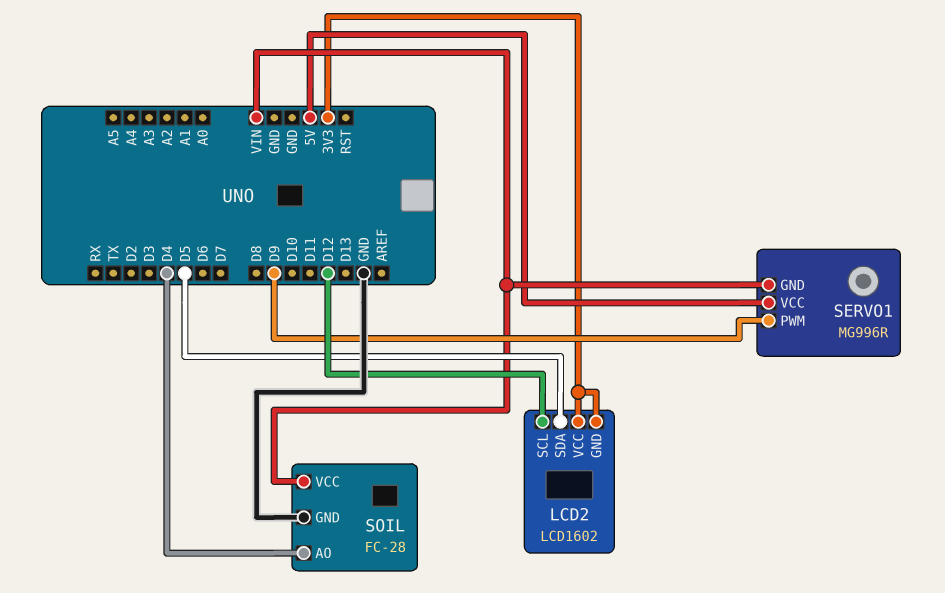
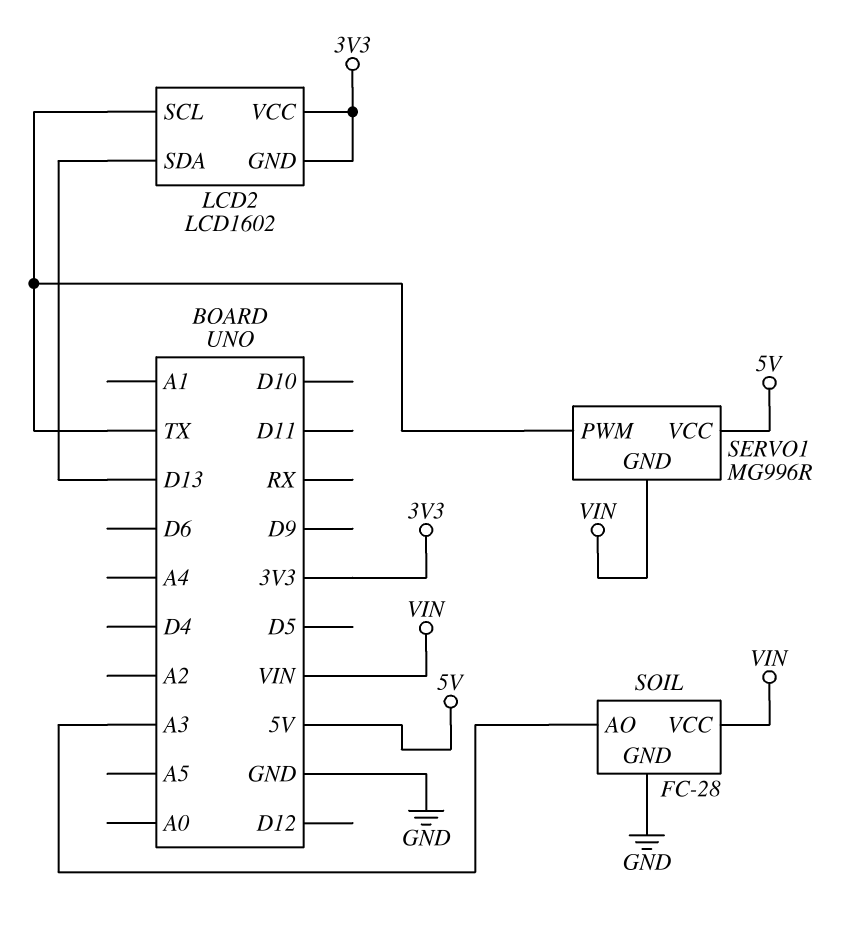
LCD2 pin SCL: D12 -> TX
LCD2 pin SDA: D5 -> D13
SERVO1 pin PWM: D9 -> TX
SOIL pin AO: D4 -> A3

